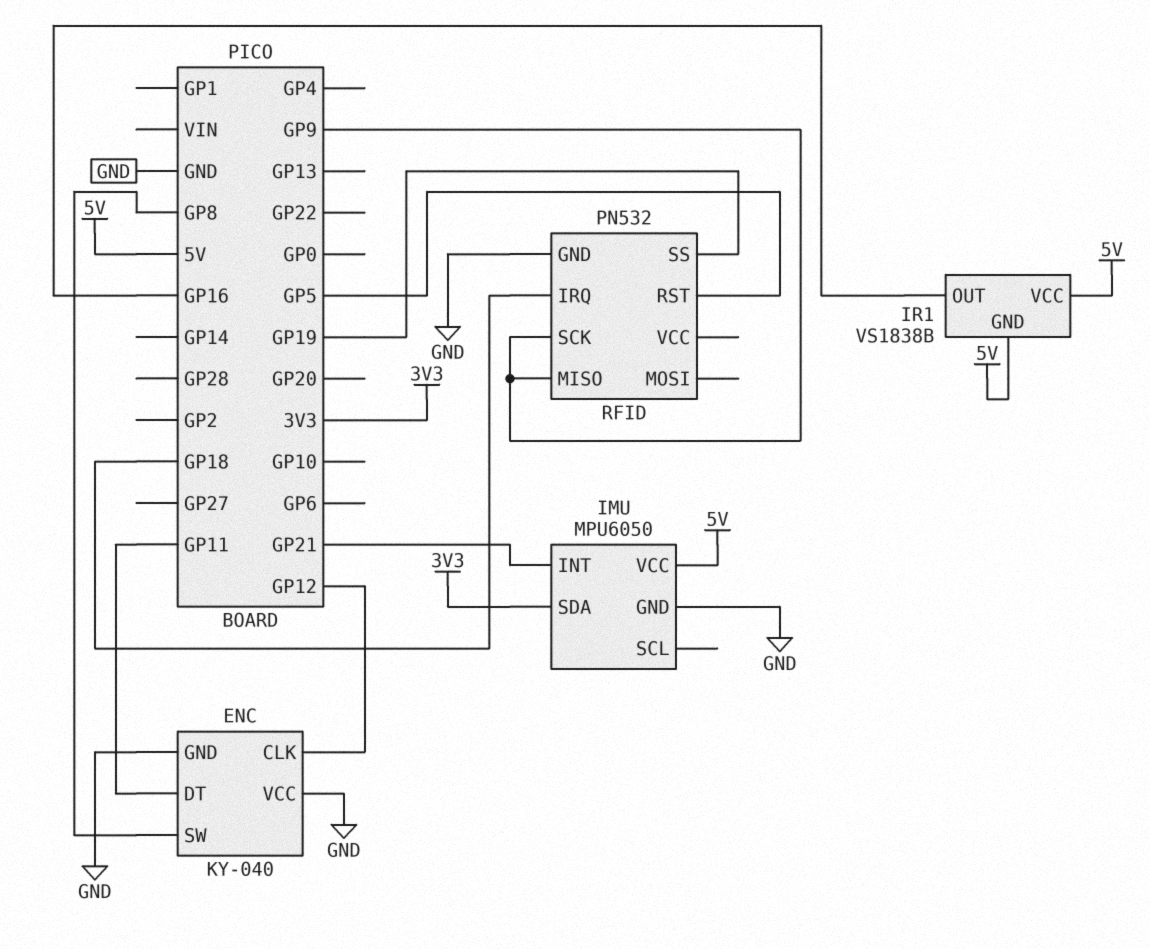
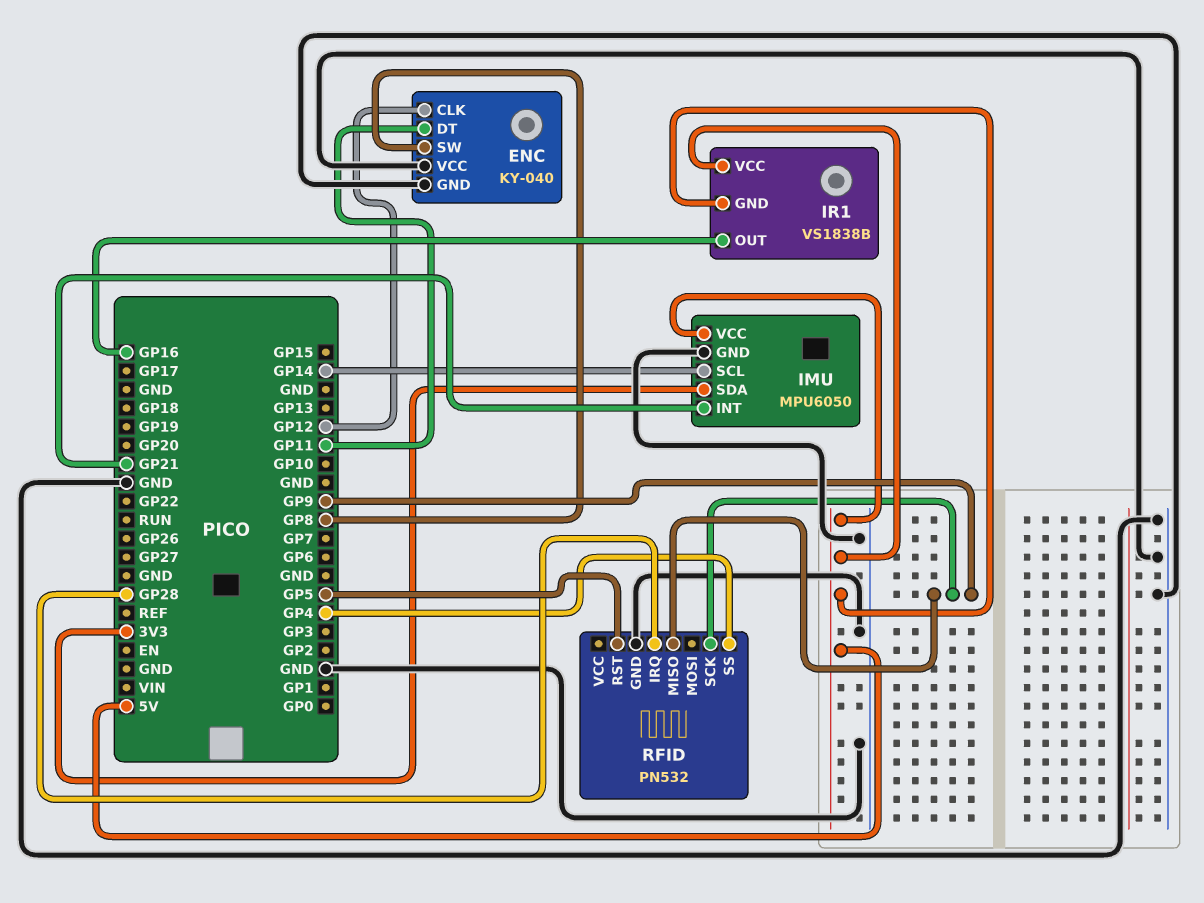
IMU pin SCL: none -> GP14
RFID pin IRQ: GP18 -> GP28
RFID pin SS: GP19 -> GP4

